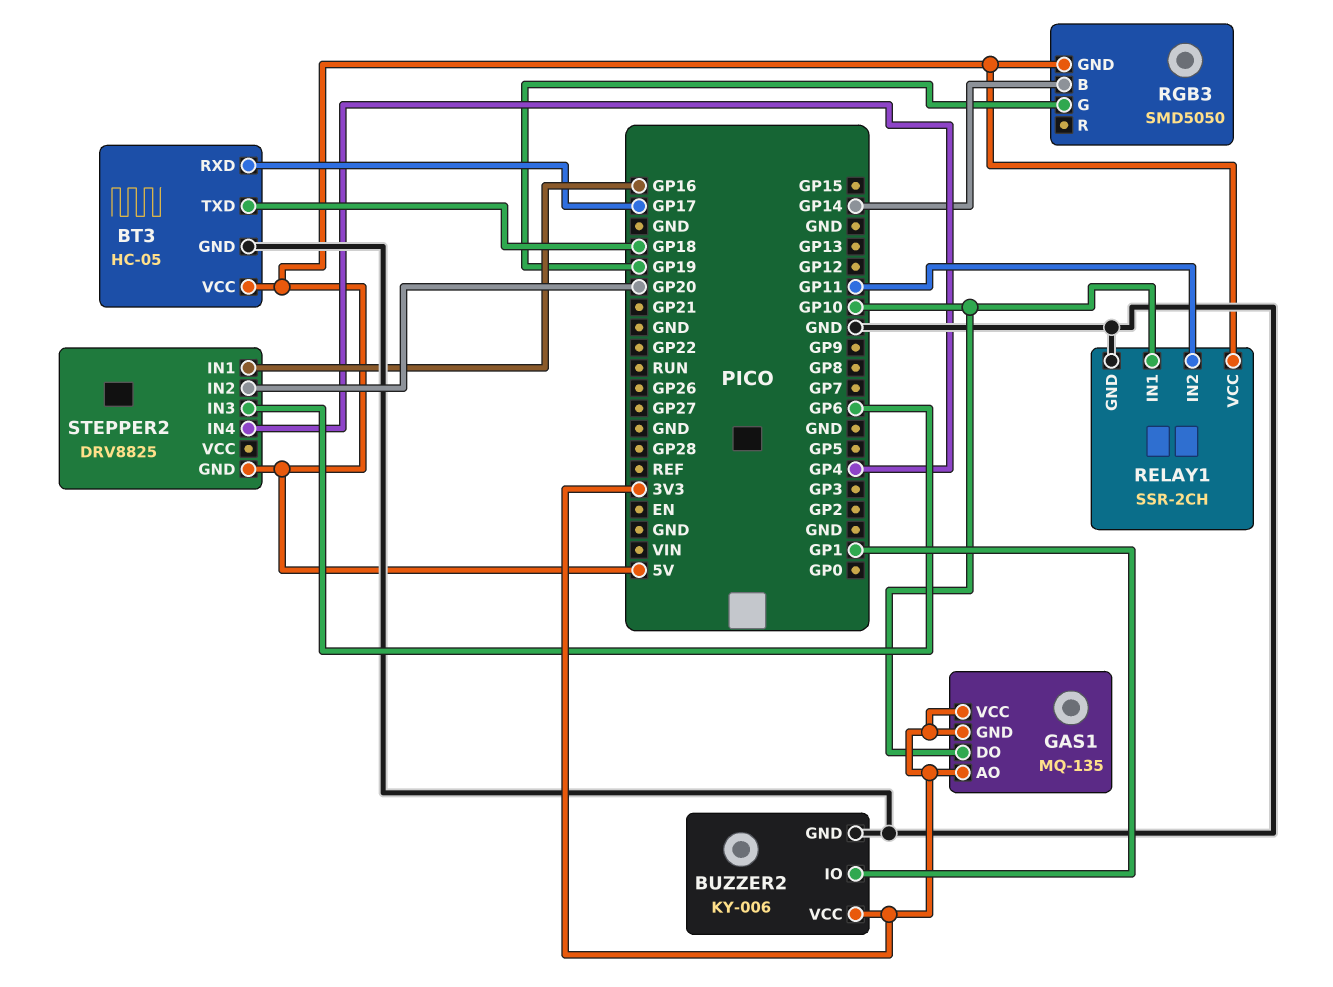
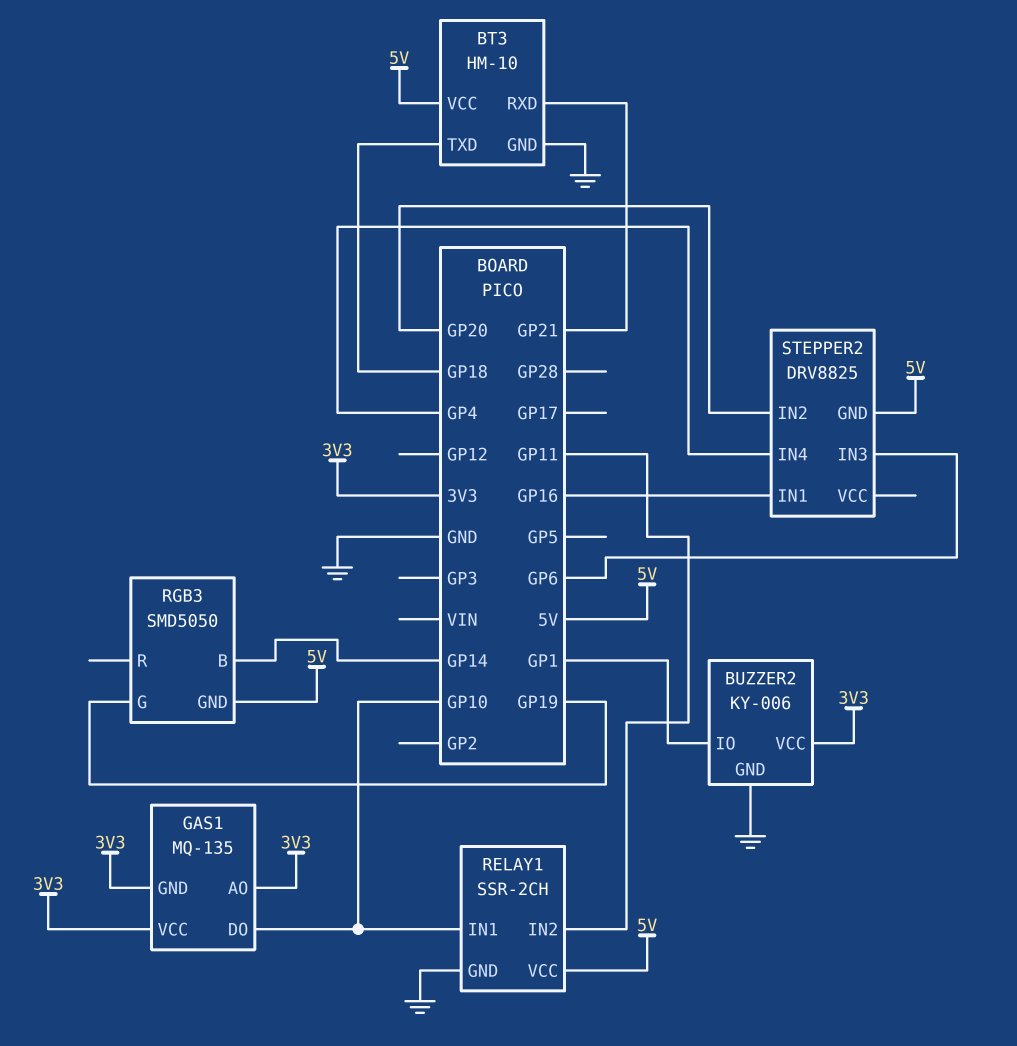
BT3: HC-05 -> HM-10
BT3 pin RXD: GP17 -> GP21

